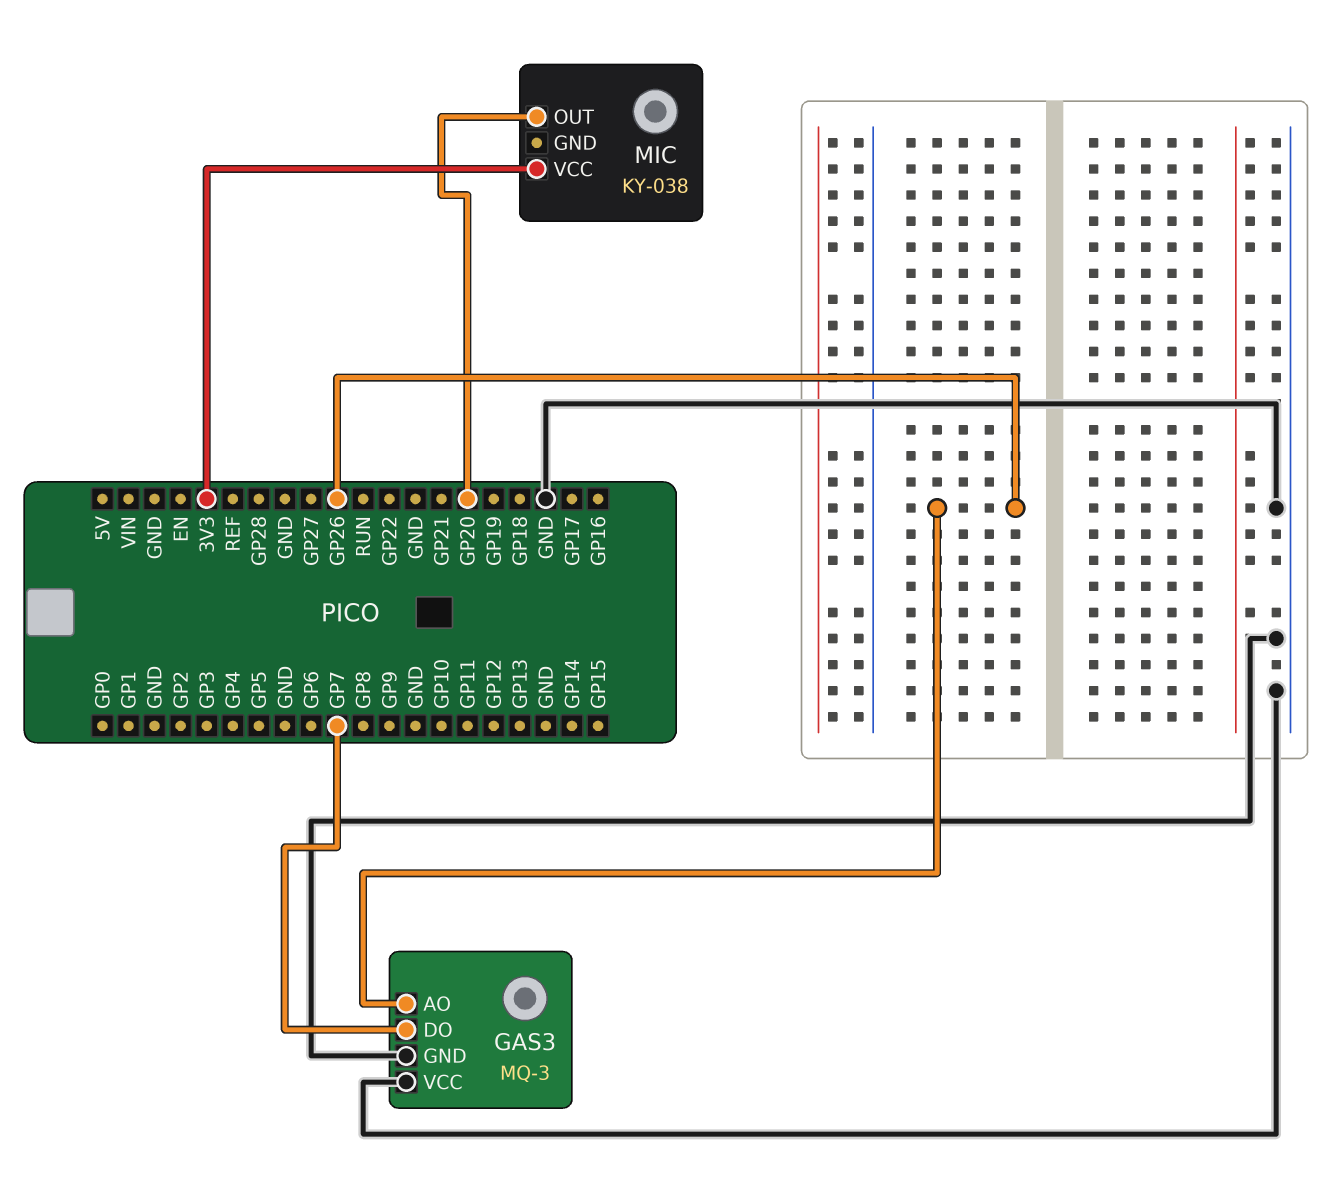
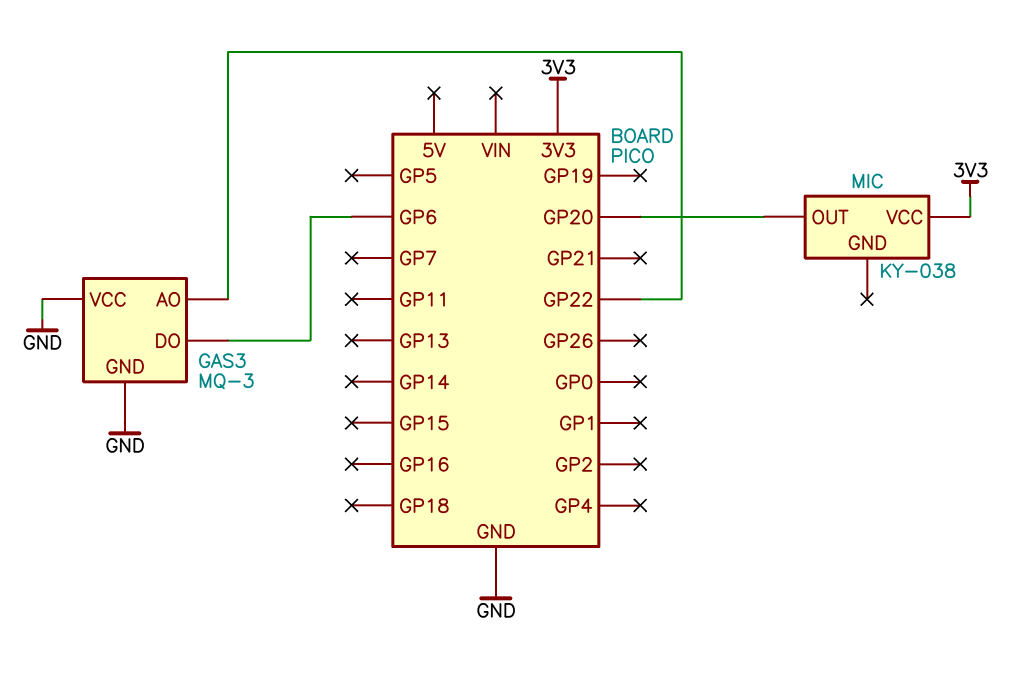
GAS3 pin AO: GP26 -> GP22
GAS3 pin DO: GP7 -> GP6

